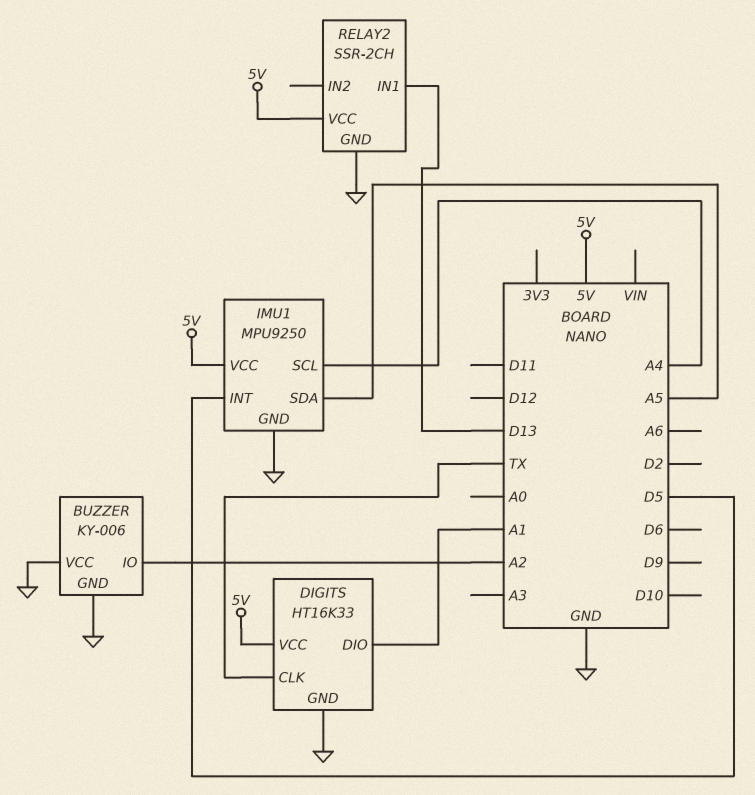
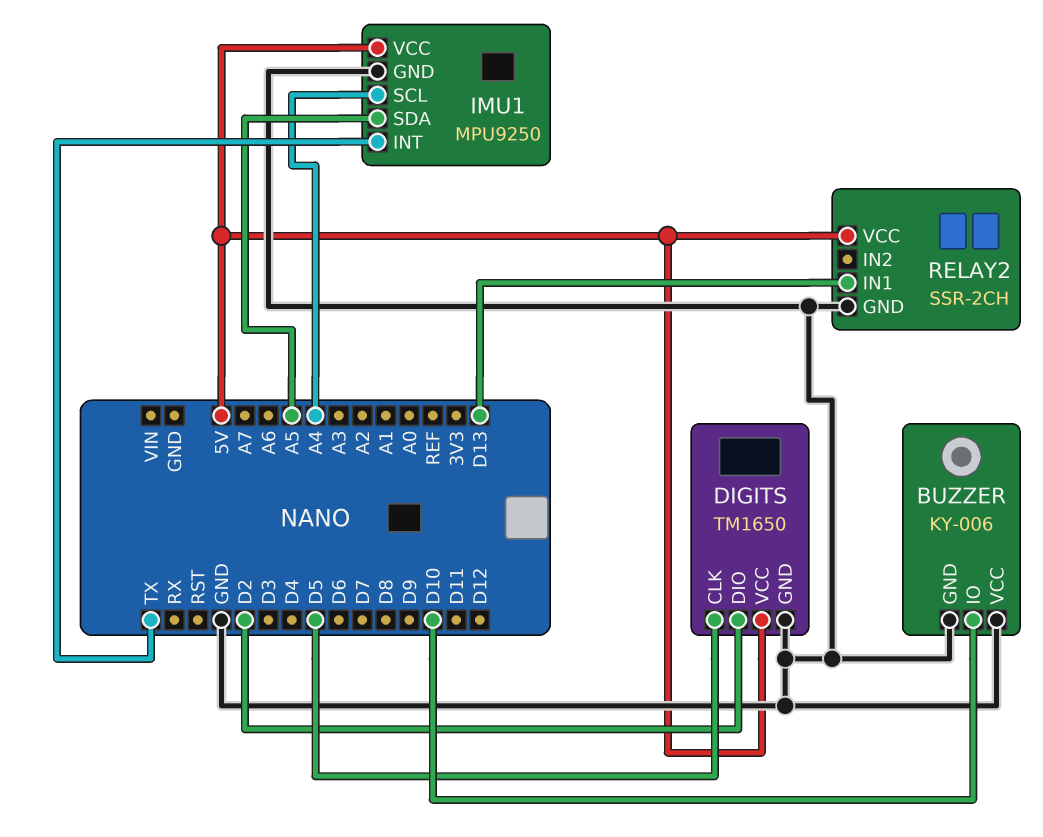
BUZZER pin IO: A2 -> D10
DIGITS: HT16K33 -> TM1650
DIGITS pin CLK: TX -> D5
DIGITS pin DIO: A1 -> D2
IMU1 pin INT: D5 -> TX

